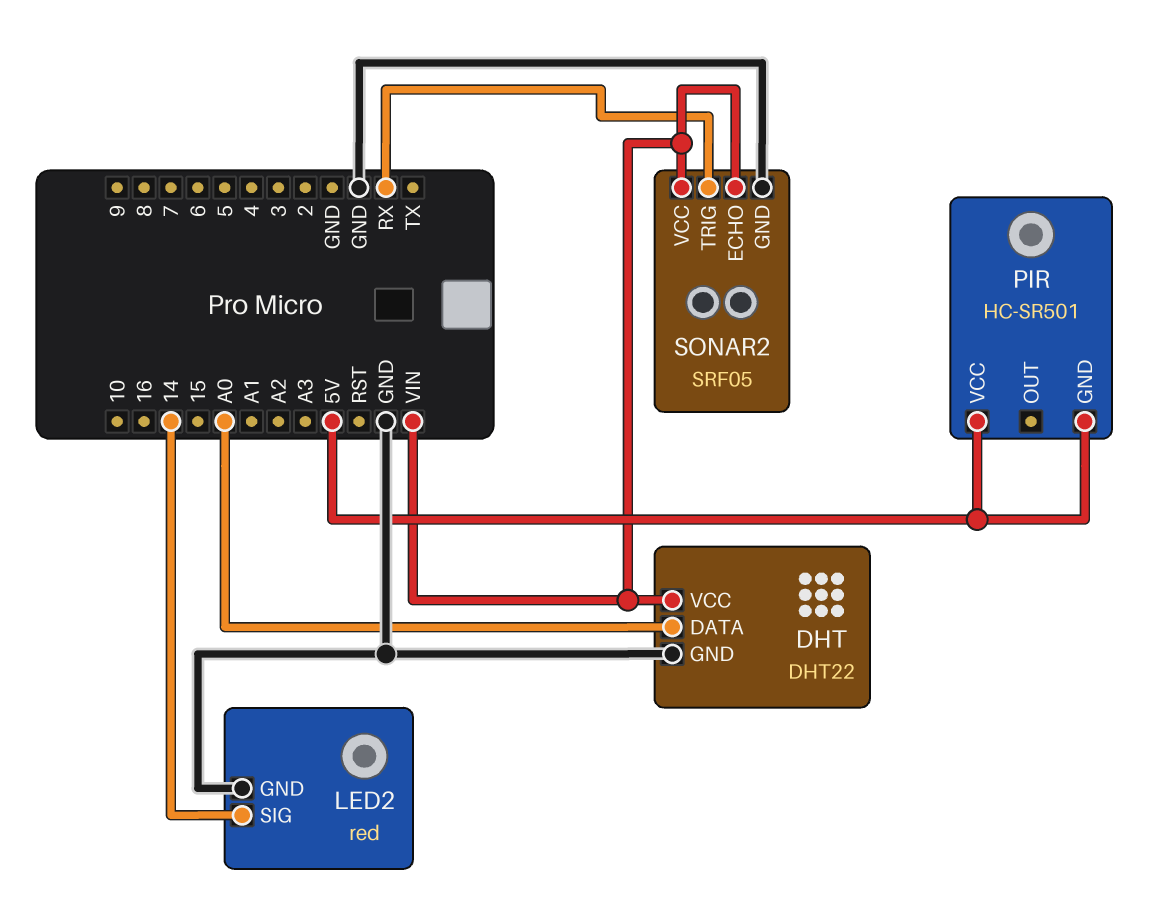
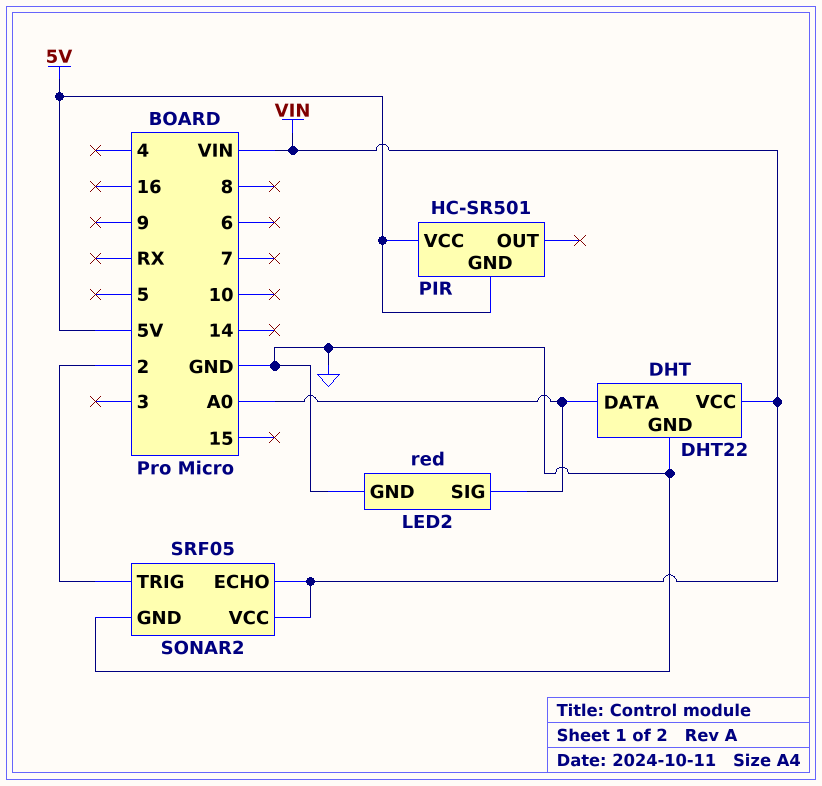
LED2 pin SIG: 14 -> A0
SONAR2 pin TRIG: RX -> 2

